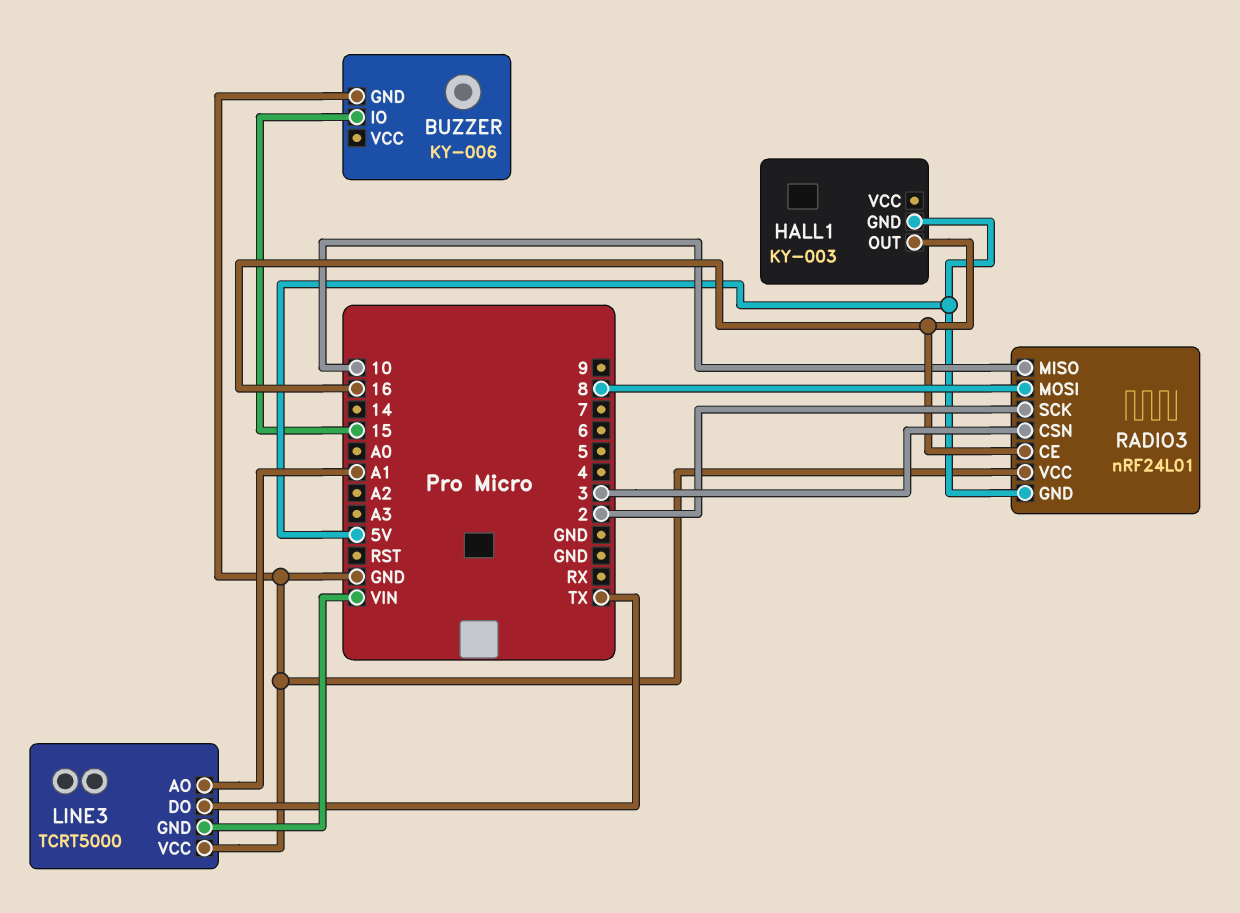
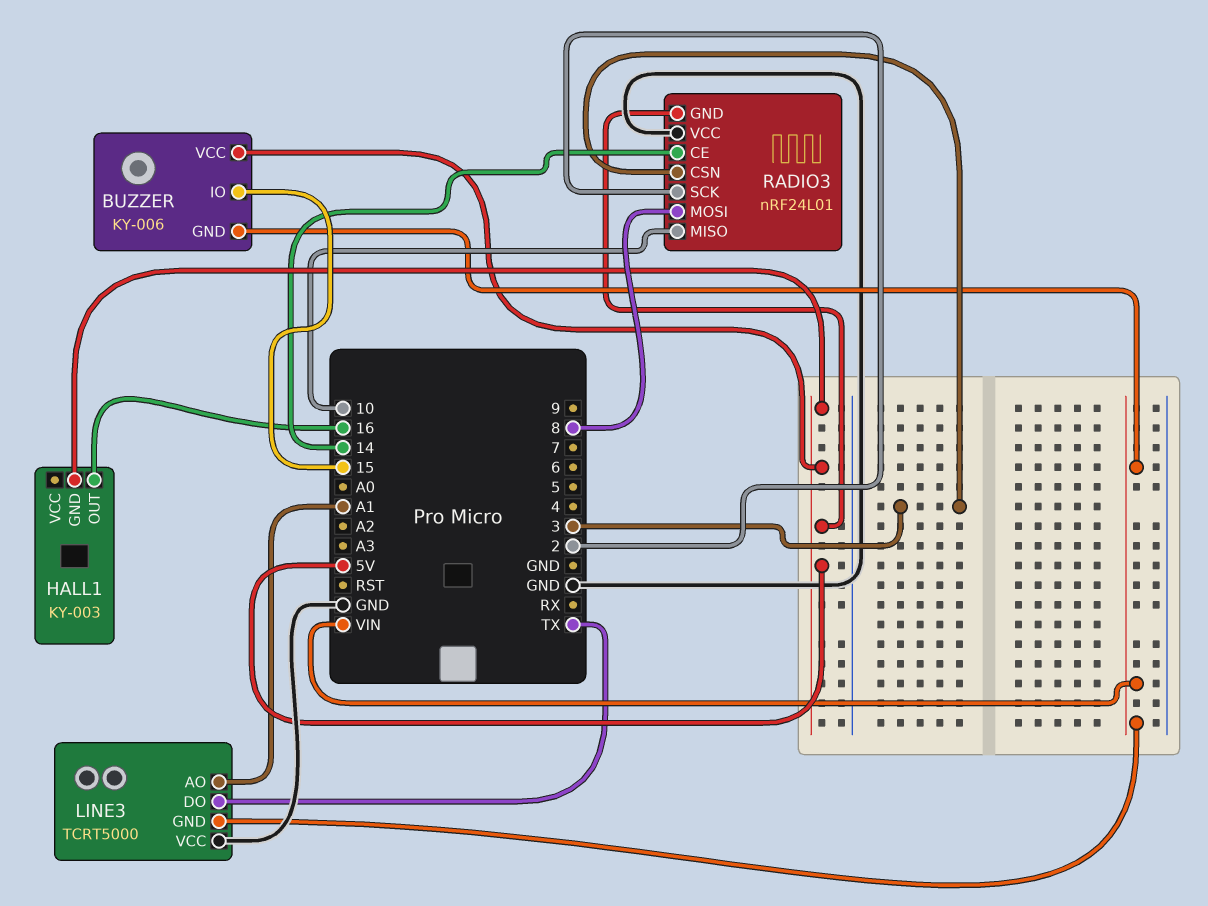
BUZZER pin GND: GND -> VIN
BUZZER pin VCC: none -> 5V
RADIO3 pin CE: 16 -> 14

